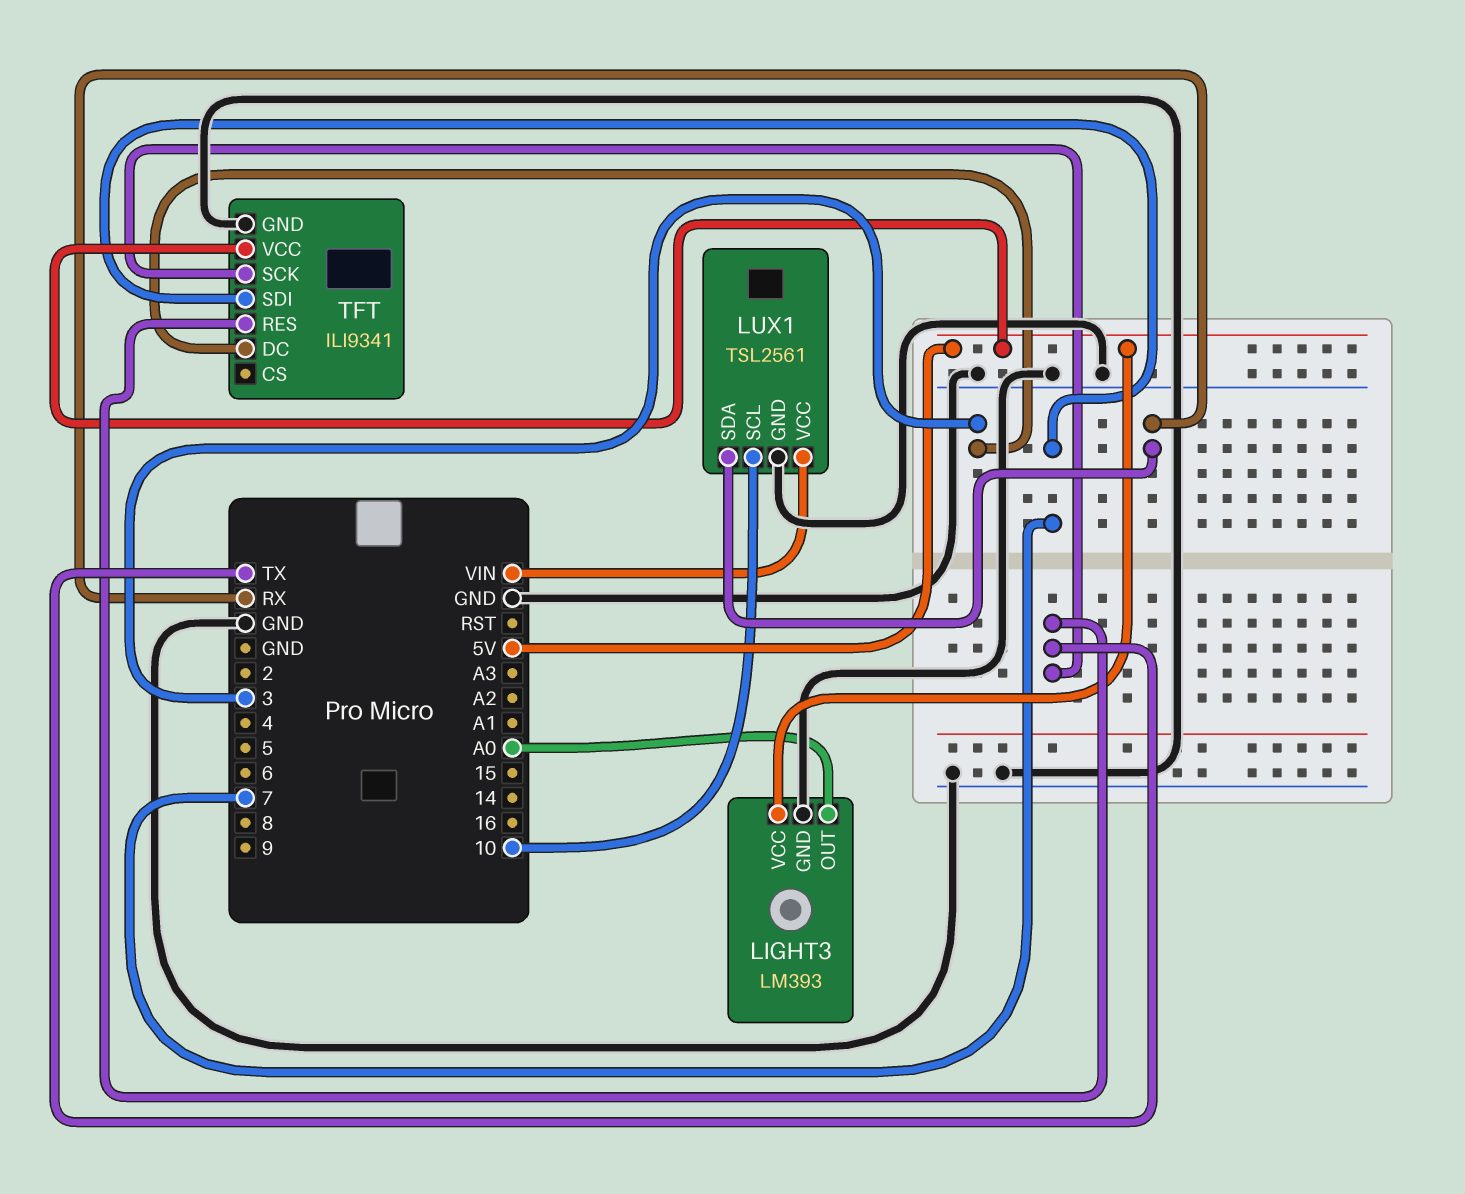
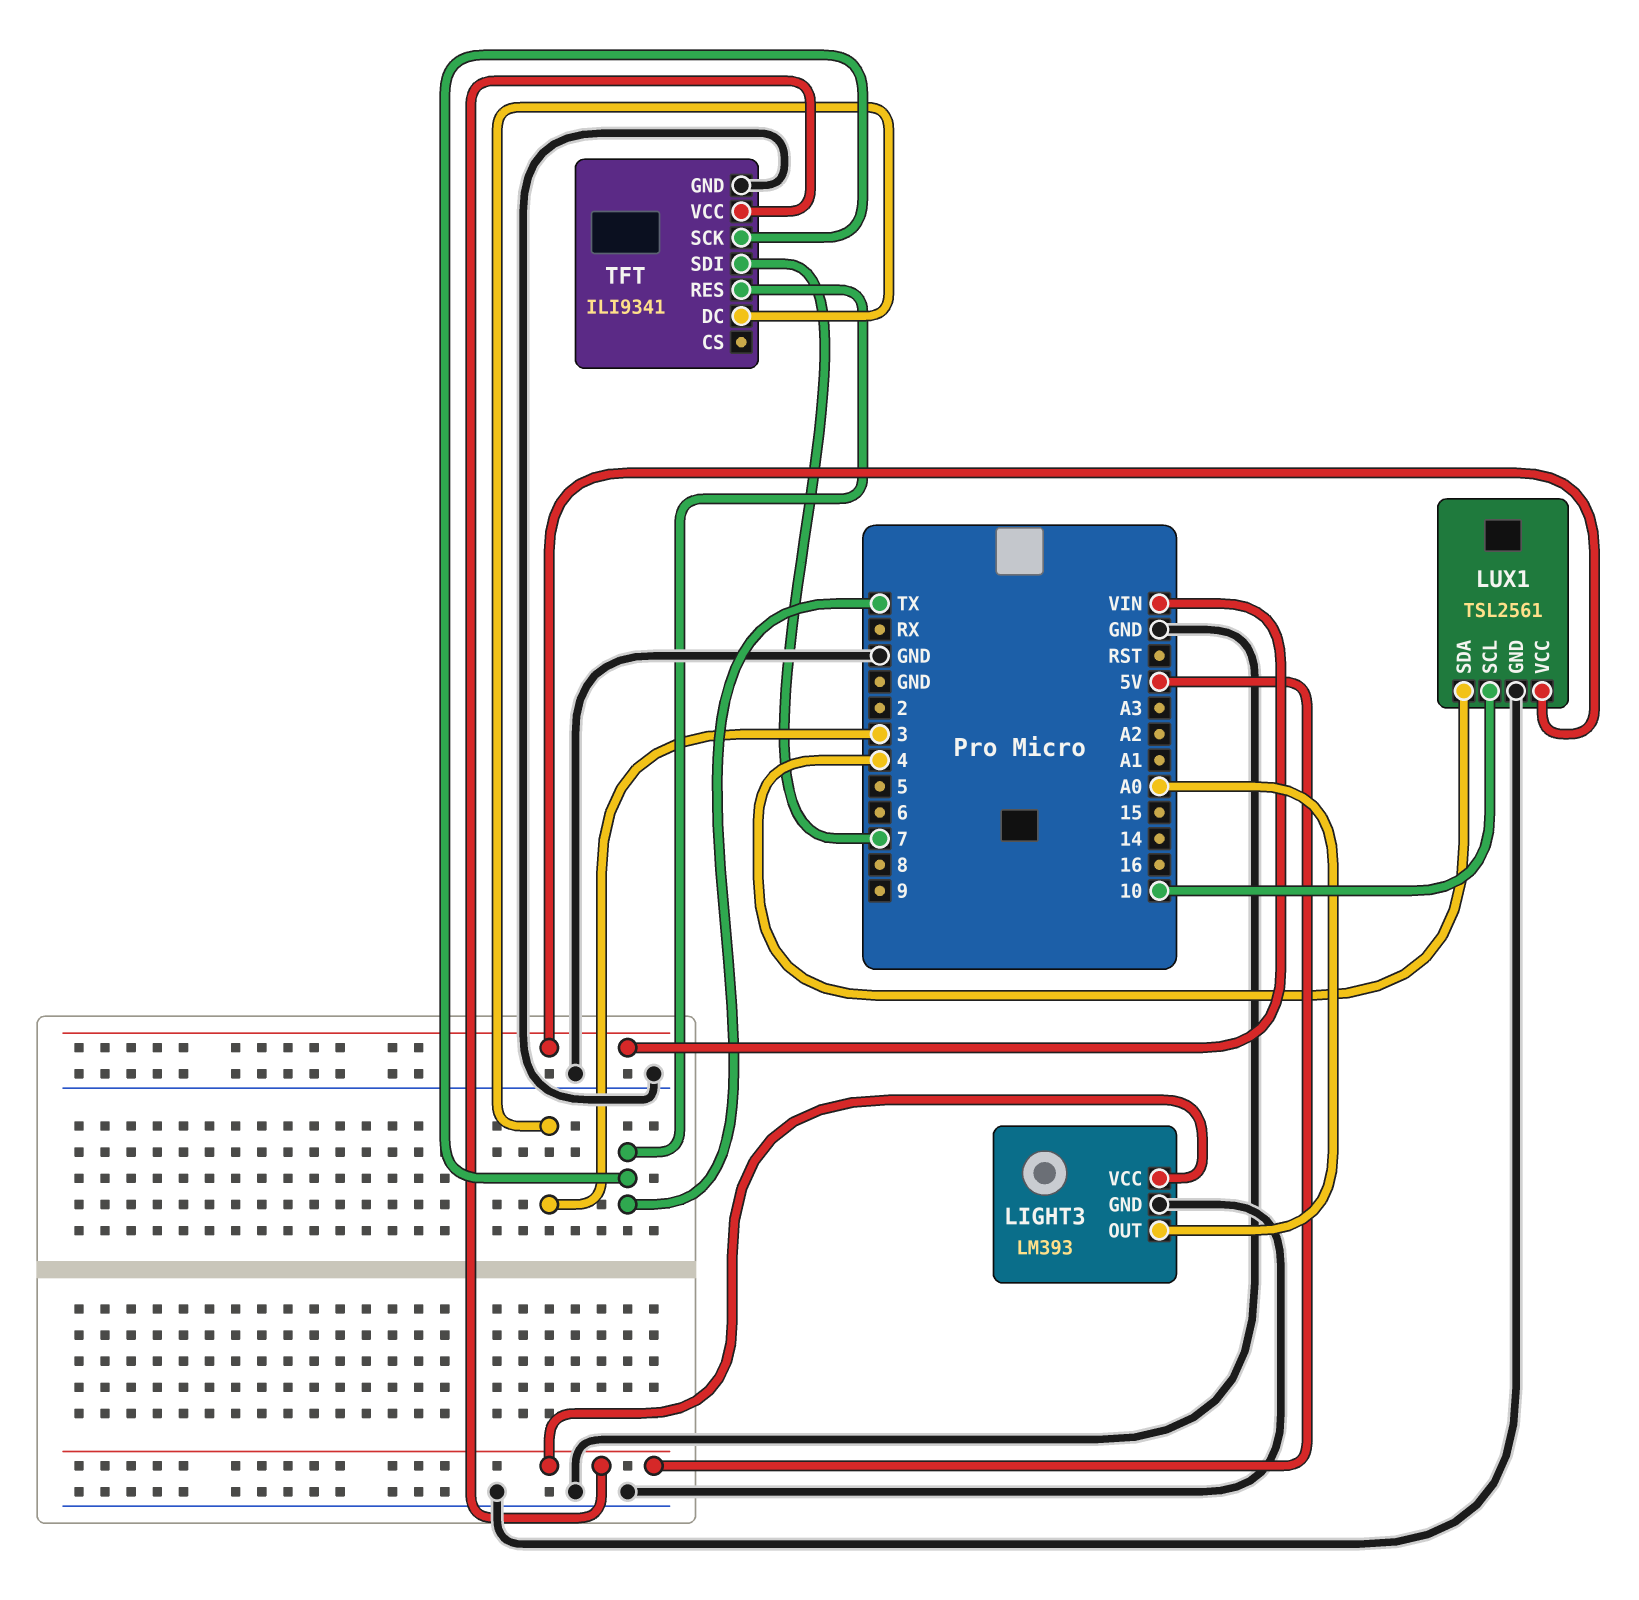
LUX1 pin SDA: RX -> 4

